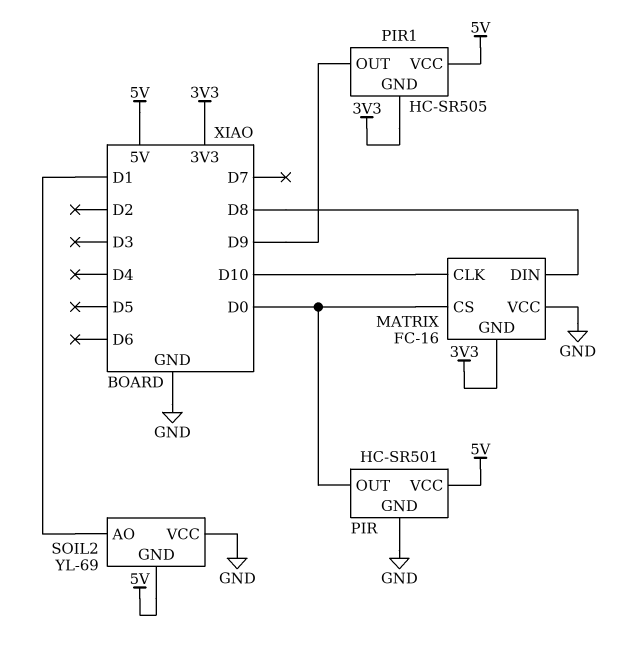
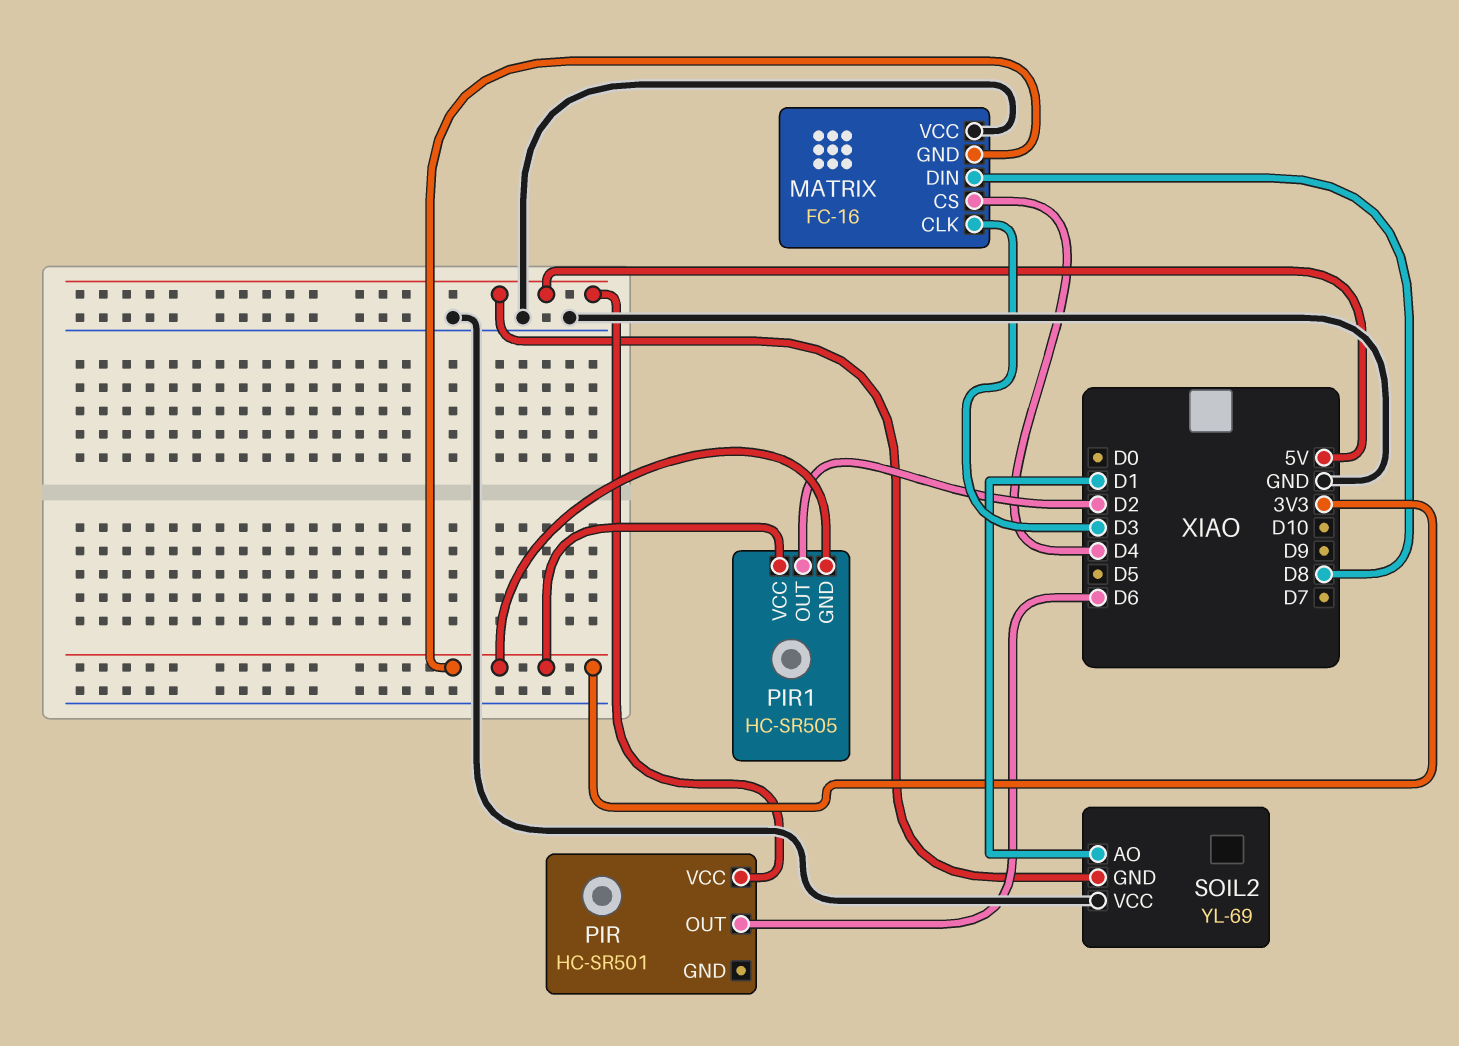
MATRIX pin CLK: D10 -> D3
MATRIX pin CS: D0 -> D4
PIR pin GND: GND -> none
PIR pin OUT: D0 -> D6
PIR1 pin OUT: D9 -> D2
PIR1 pin VCC: 5V -> 3V3

